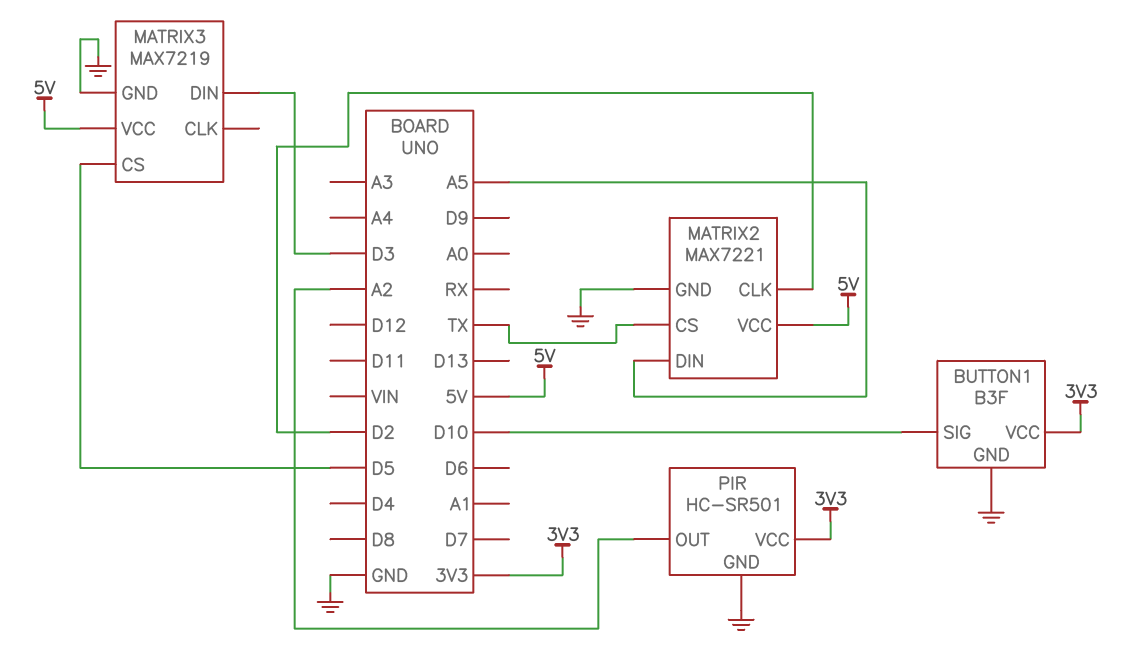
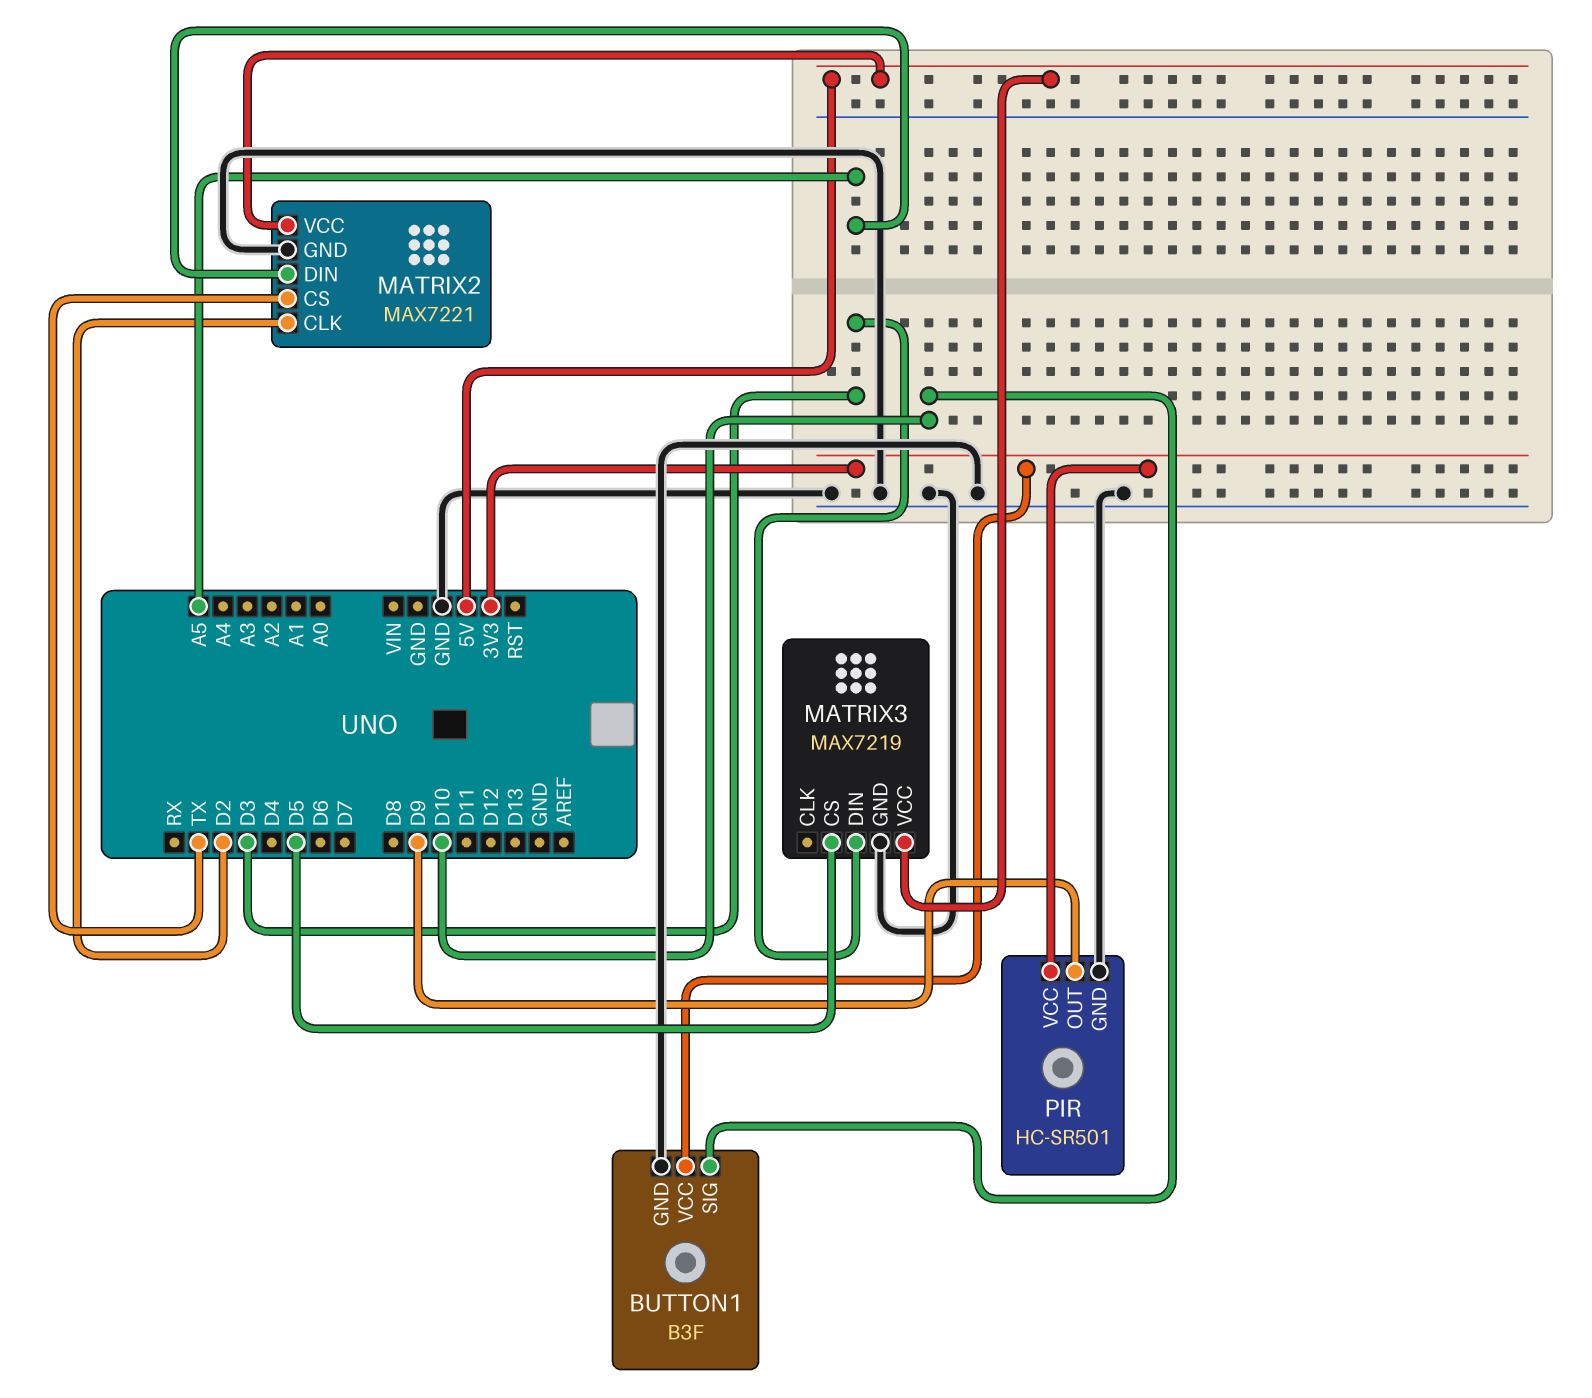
PIR pin OUT: A2 -> D9

